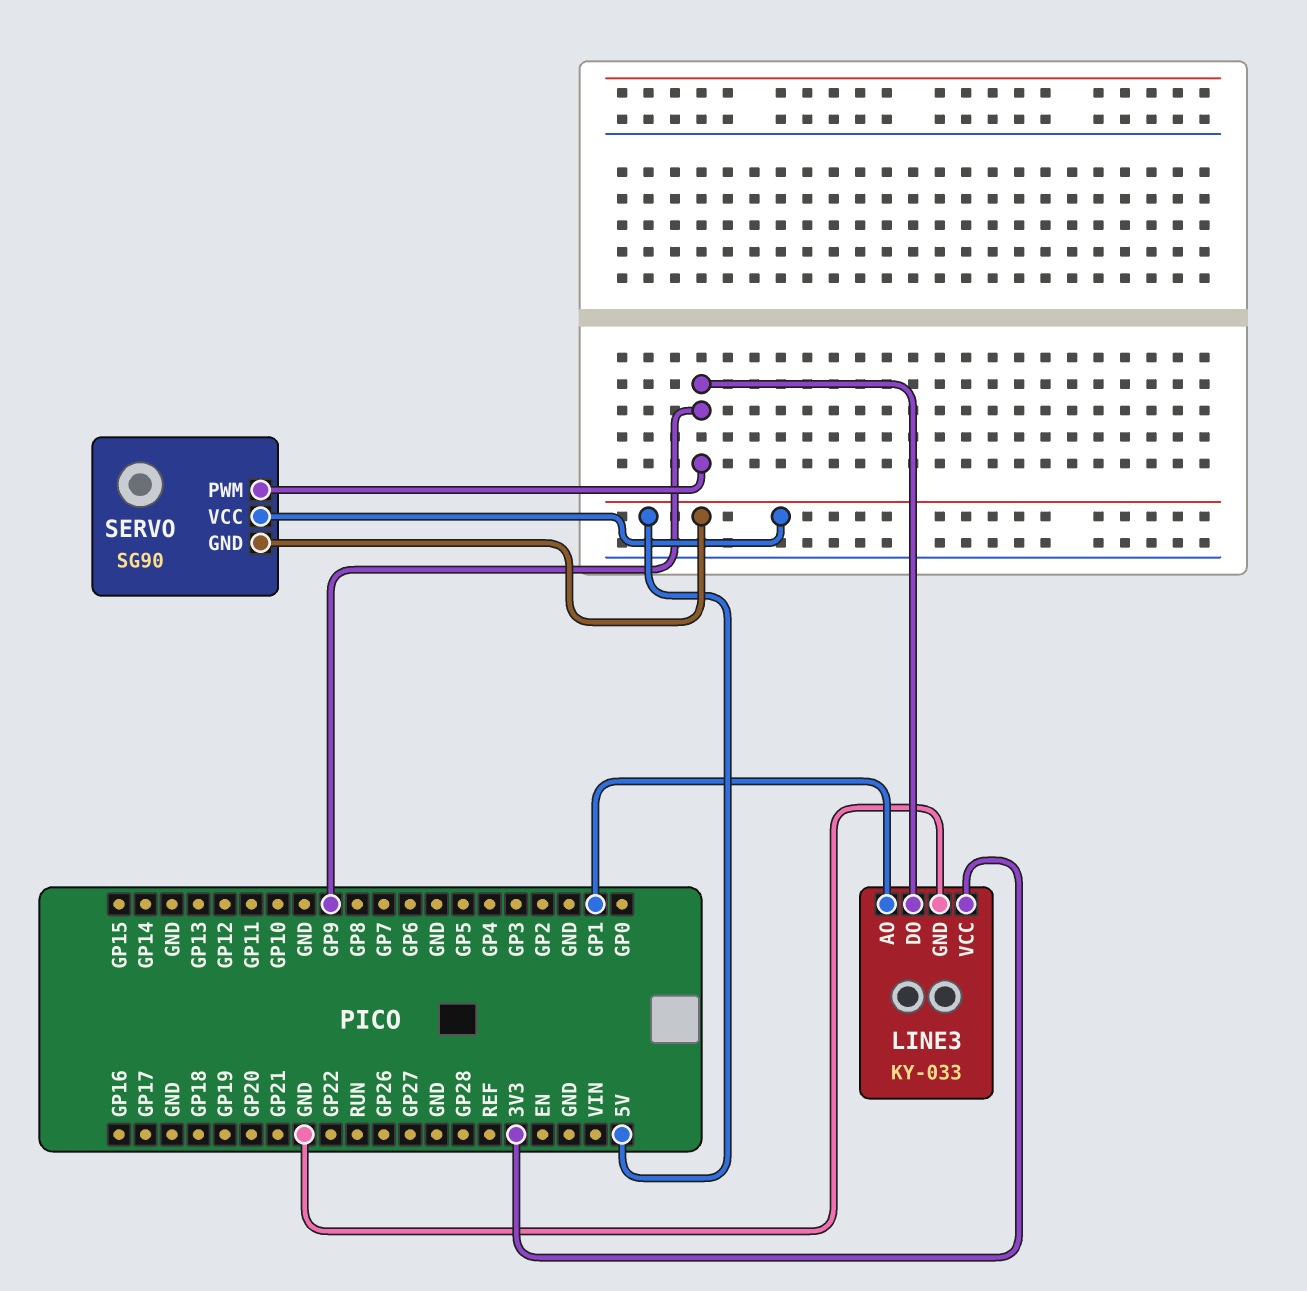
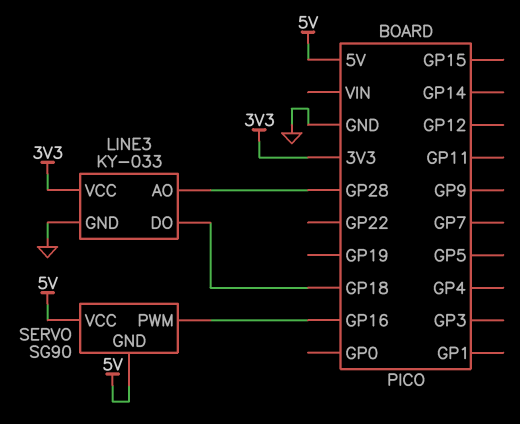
LINE3 pin AO: GP1 -> GP28
LINE3 pin DO: GP9 -> GP18
SERVO pin PWM: GP9 -> GP16

